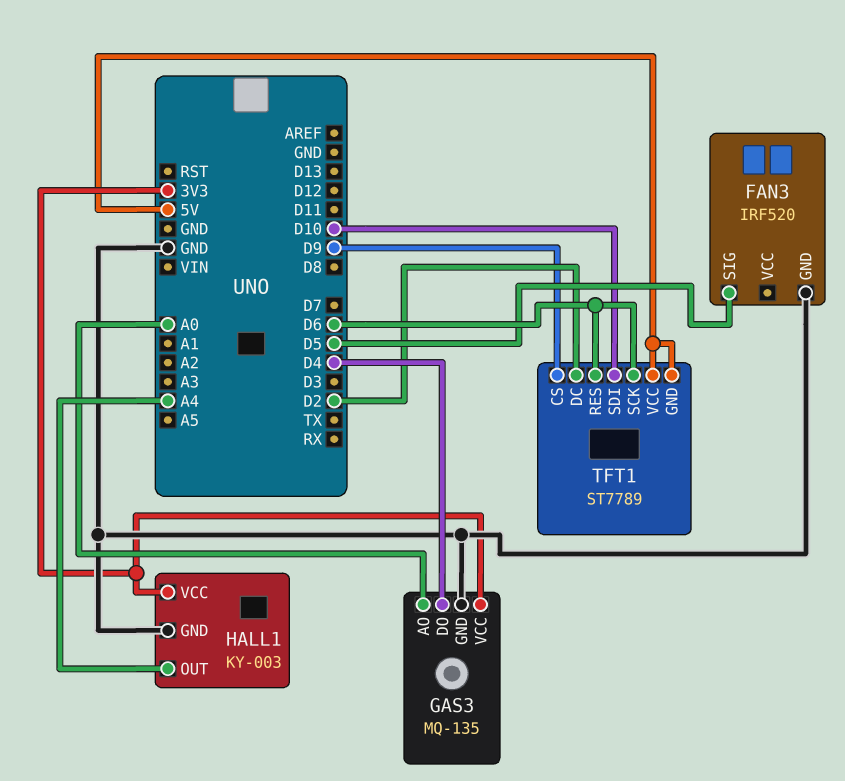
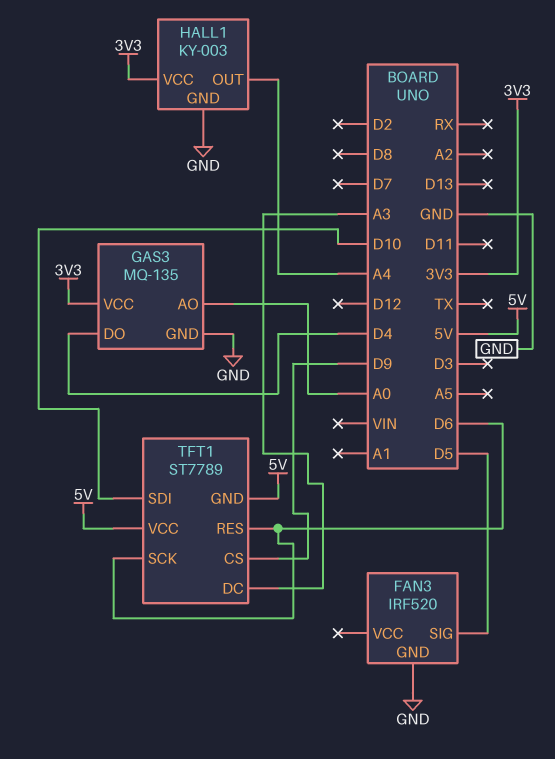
TFT1 pin DC: D2 -> A3

